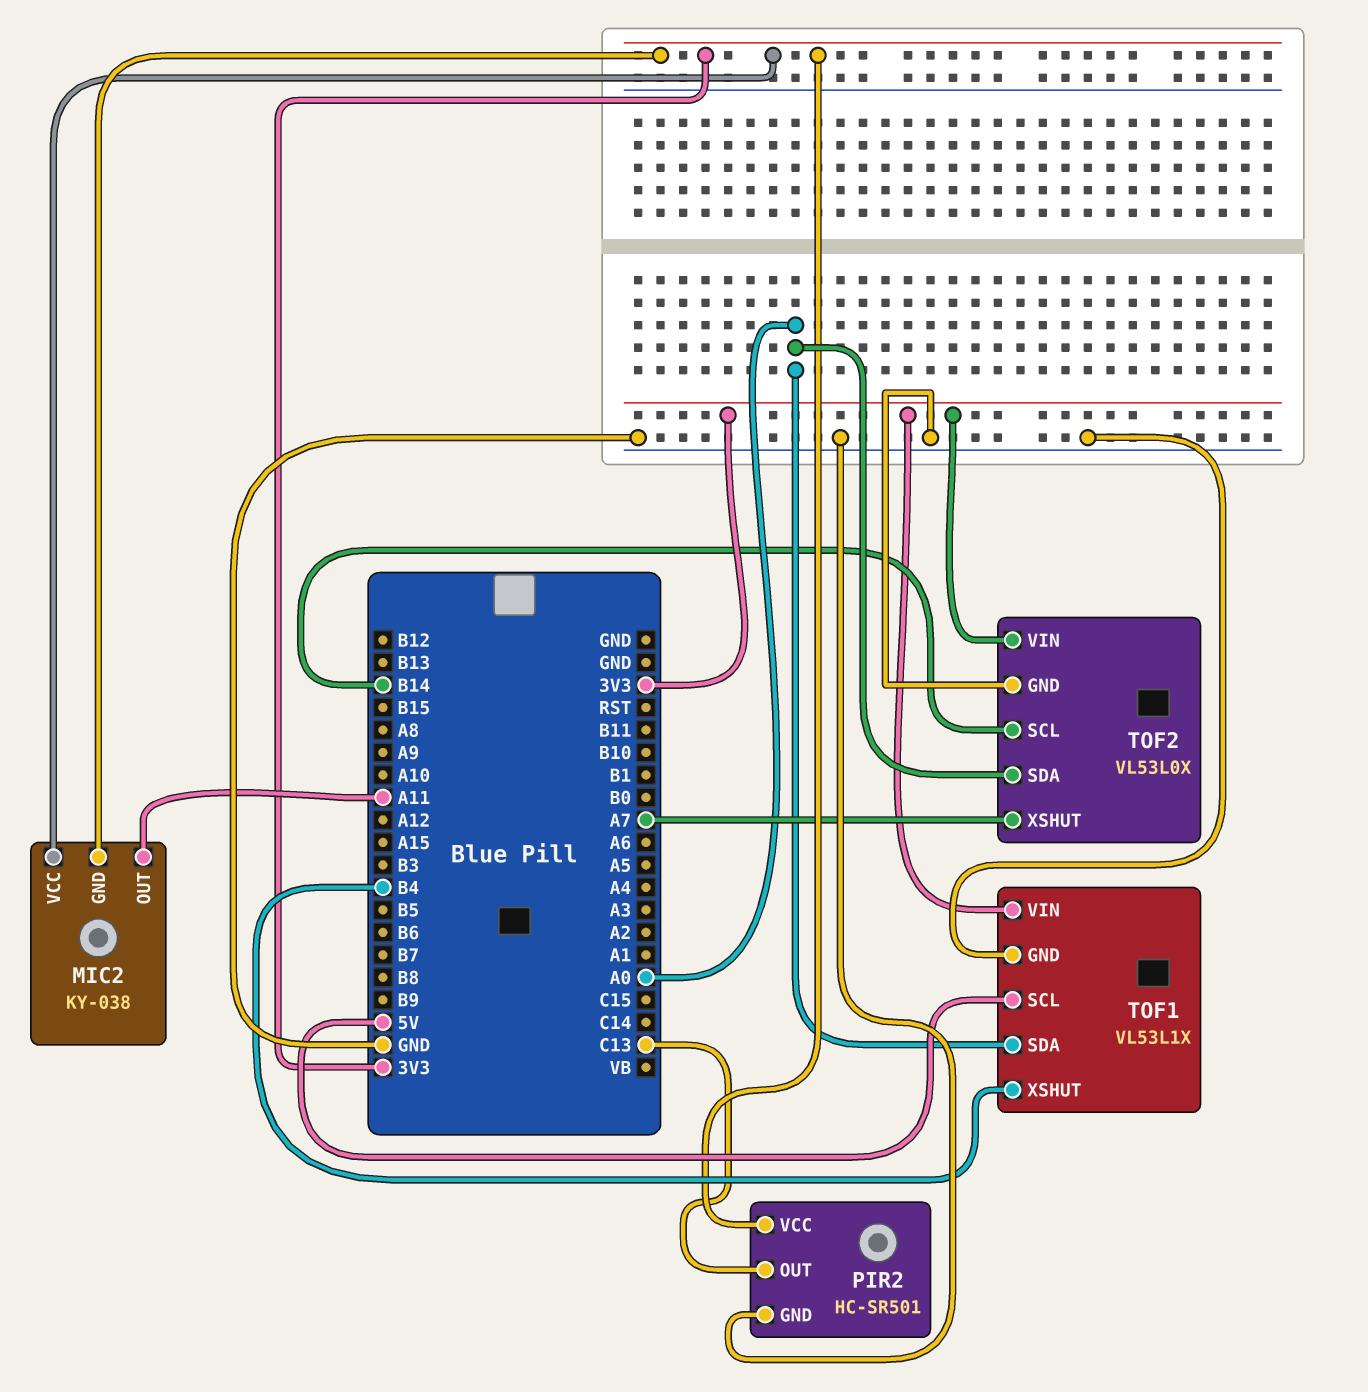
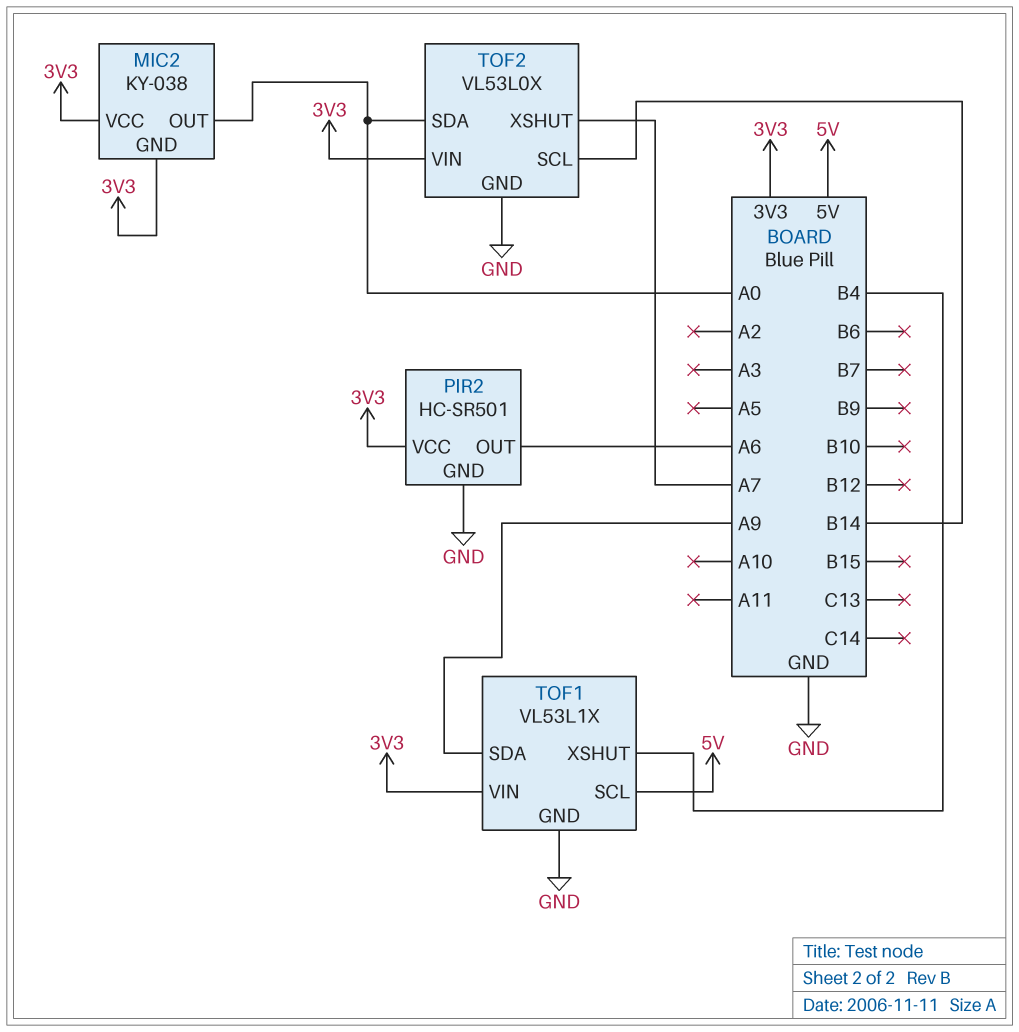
MIC2 pin OUT: A11 -> A0
PIR2 pin OUT: C13 -> A6
TOF1 pin SDA: A0 -> A9

